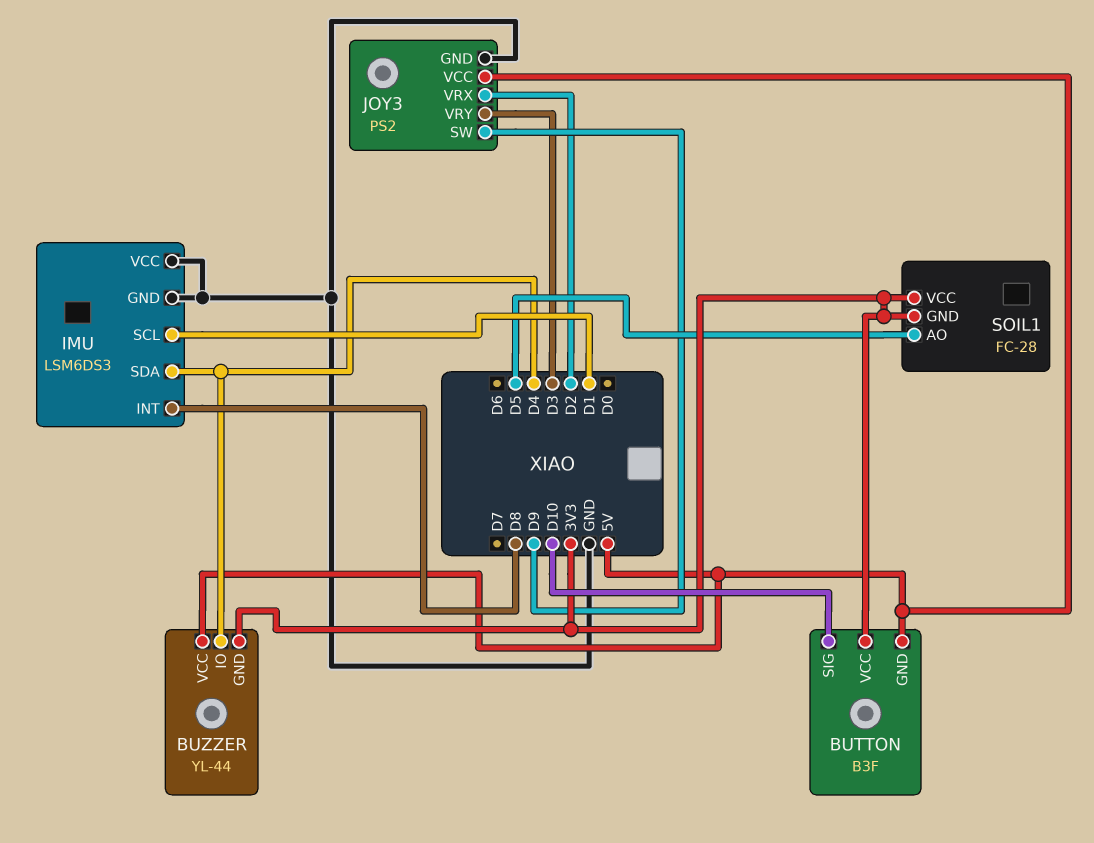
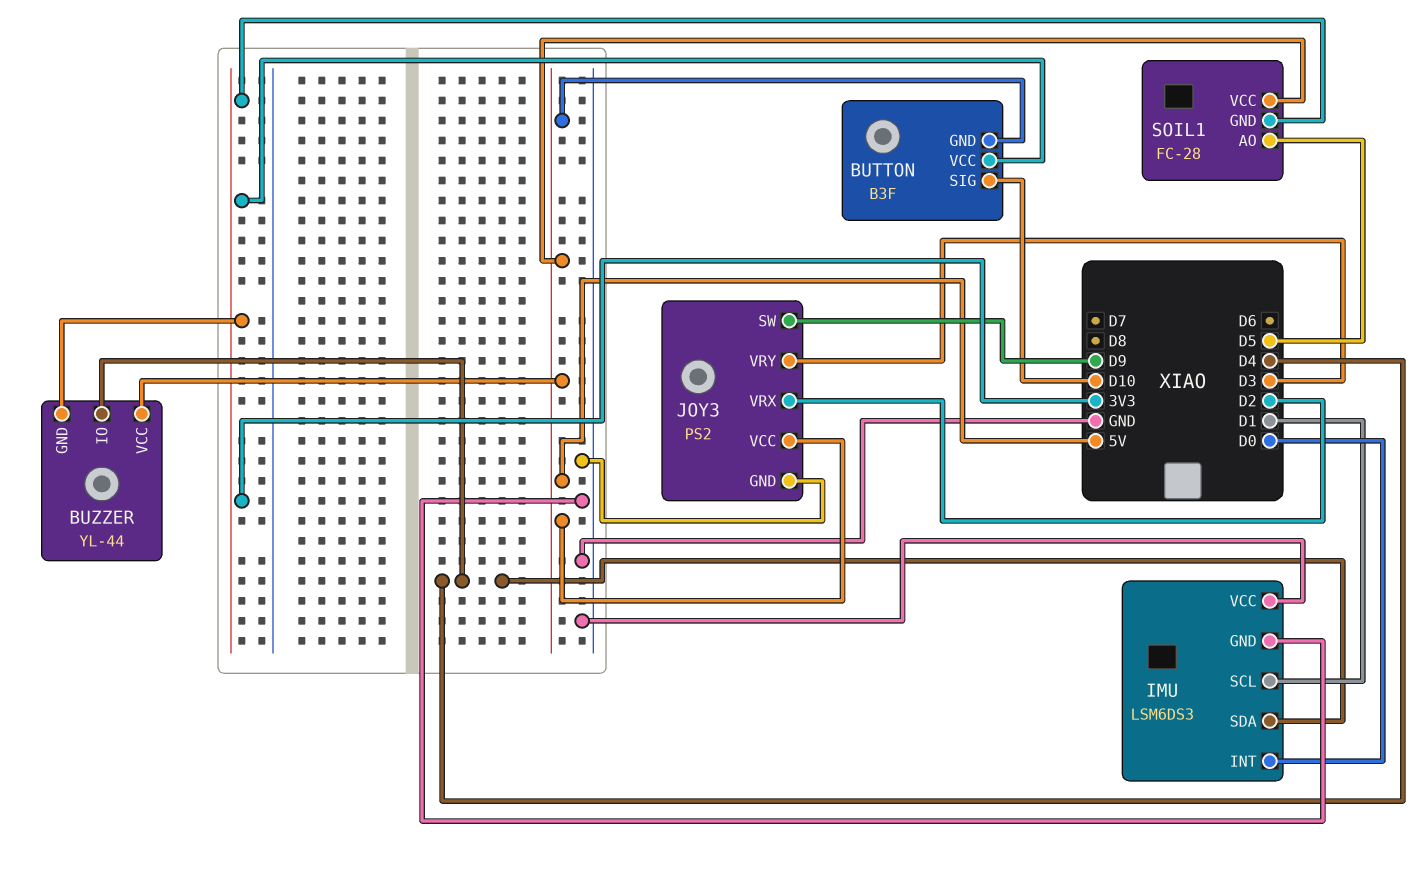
IMU pin INT: D8 -> D0
SOIL1 pin VCC: 3V3 -> 5V

